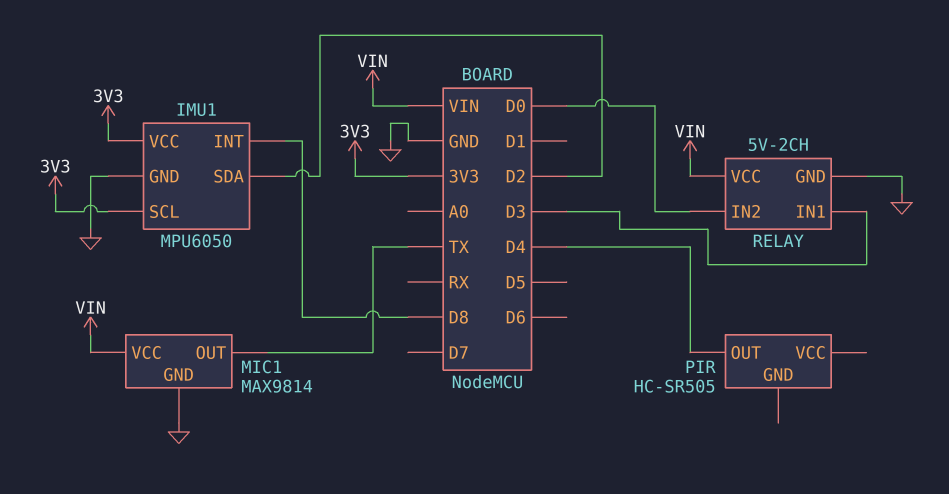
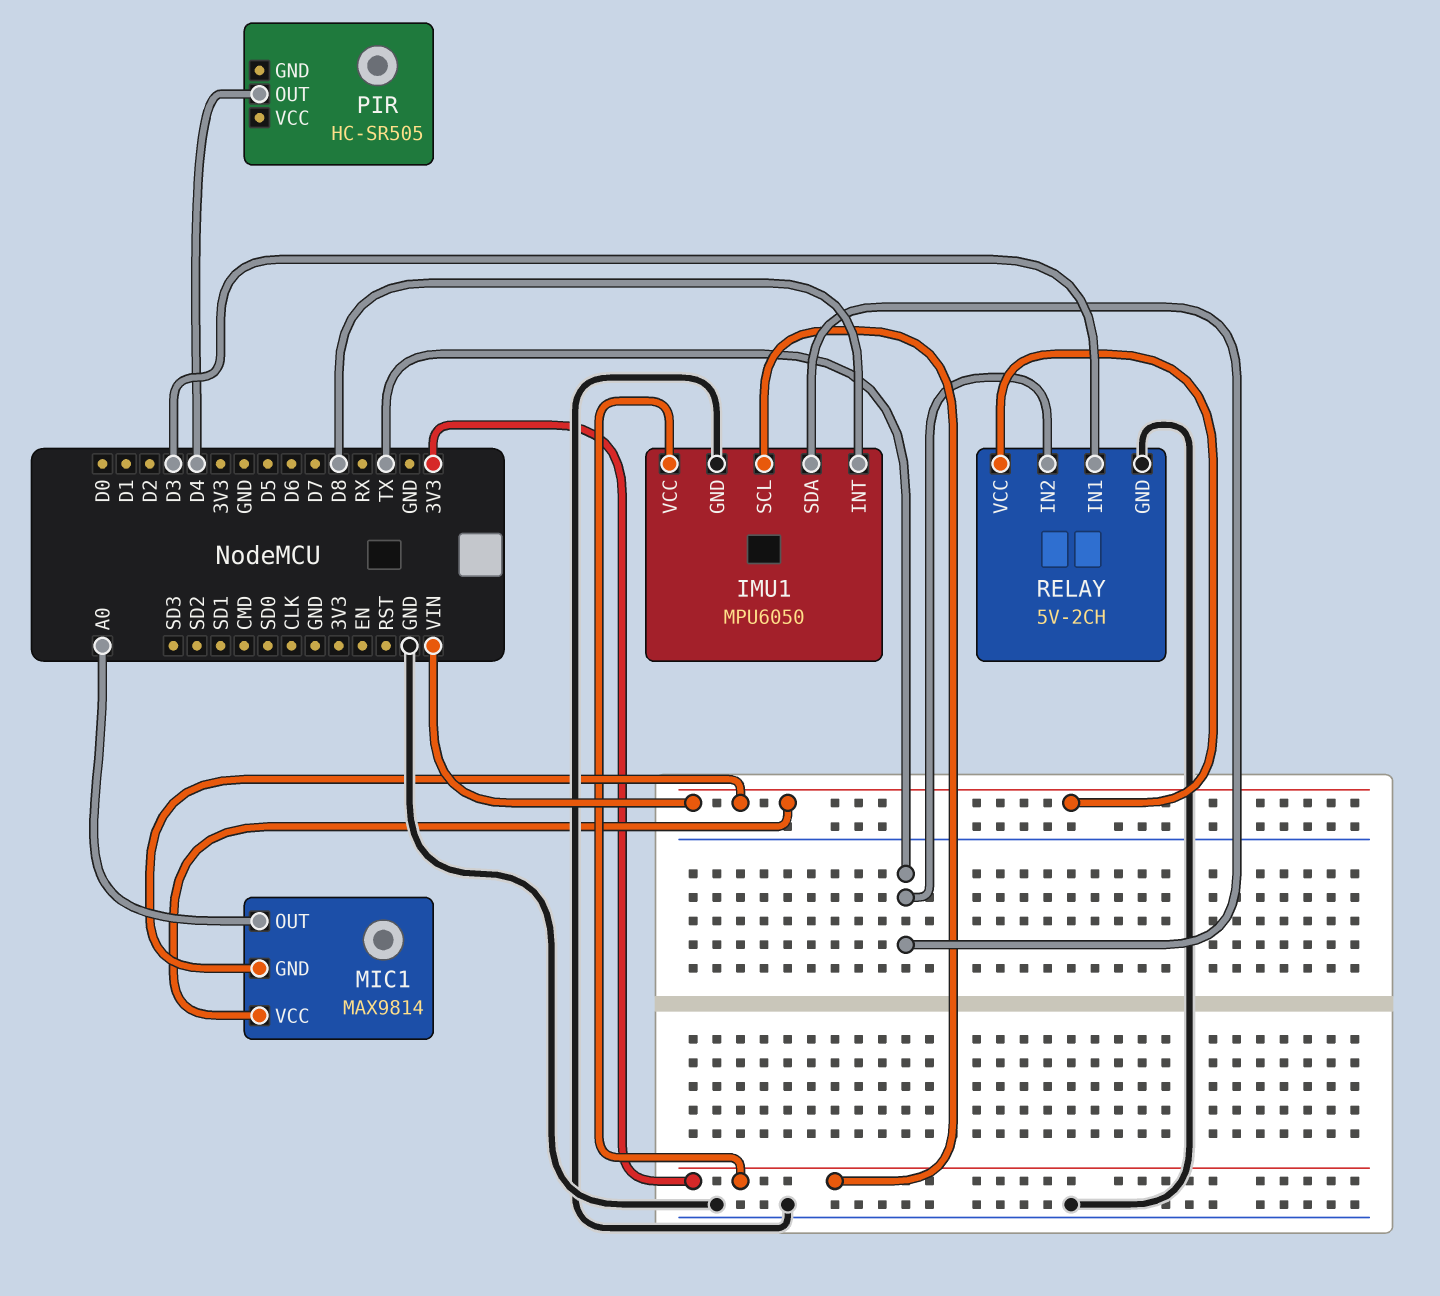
IMU1 pin SDA: D2 -> TX
MIC1 pin GND: GND -> VIN
MIC1 pin OUT: TX -> A0
RELAY pin IN2: D0 -> TX

